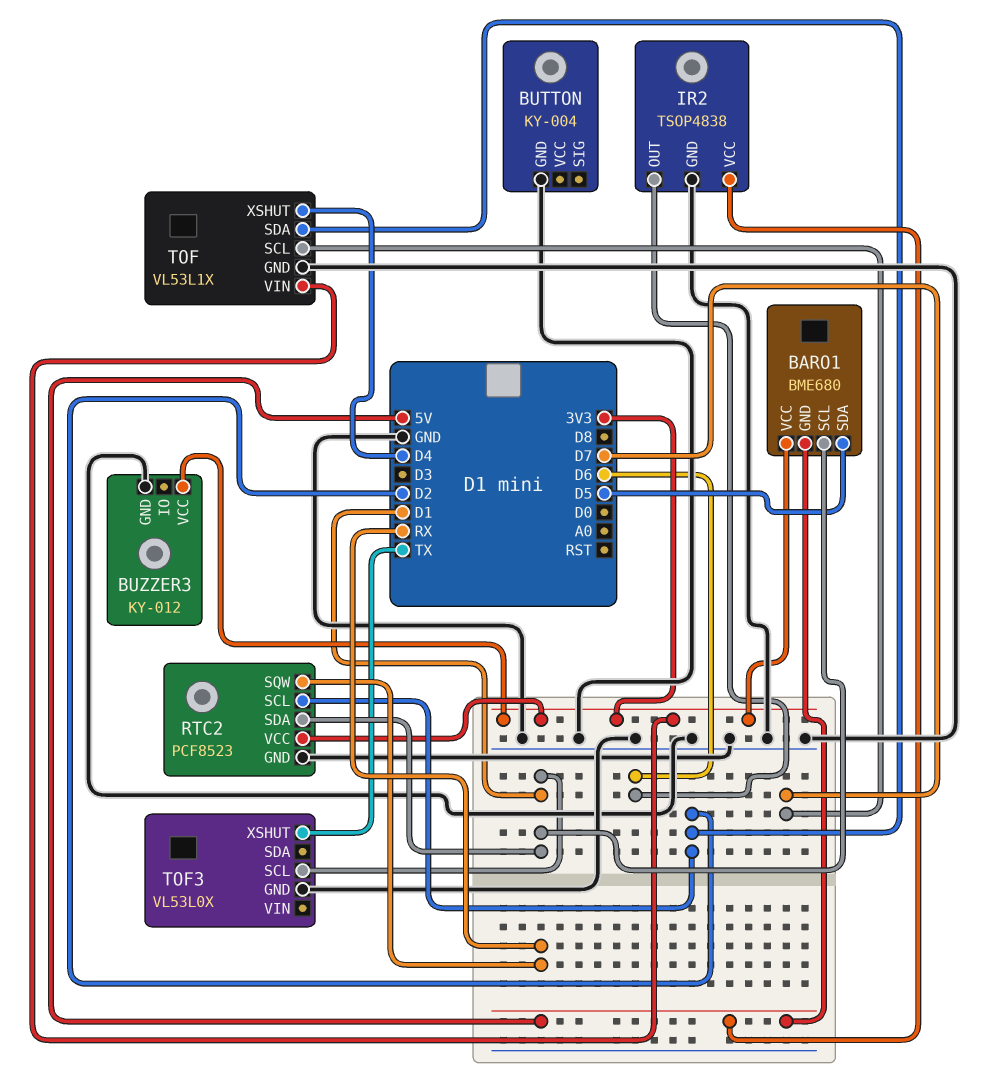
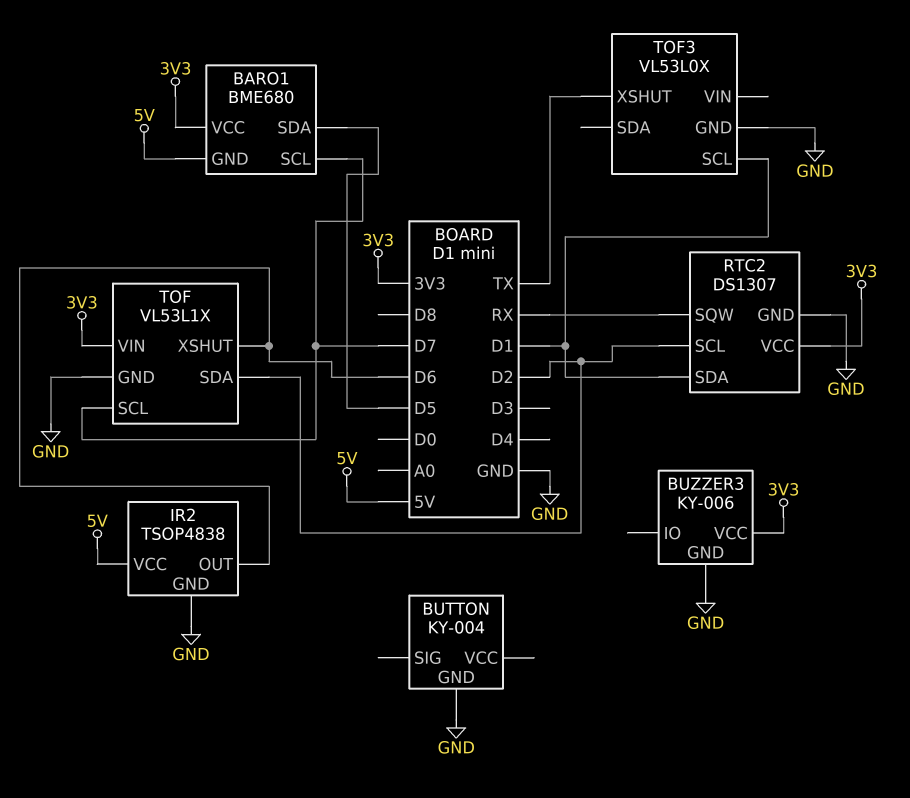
BARO1 pin SCL: D1 -> D7
BUZZER3: KY-012 -> KY-006
RTC2: PCF8523 -> DS1307
TOF pin XSHUT: D4 -> D6

